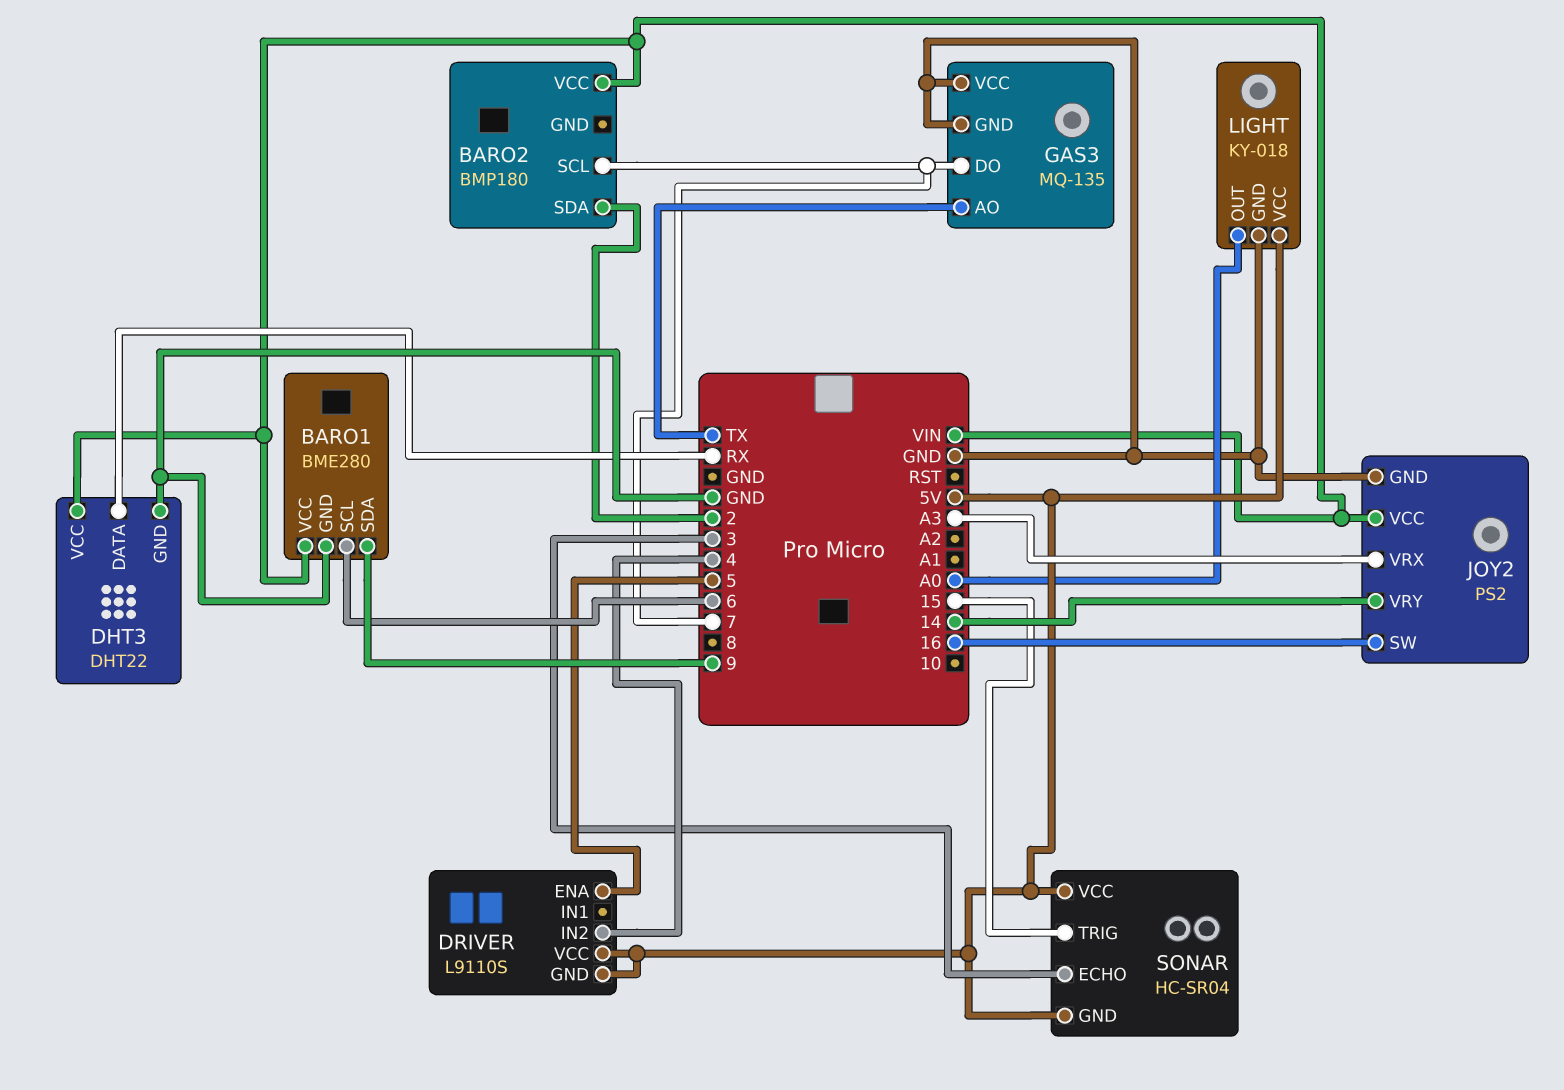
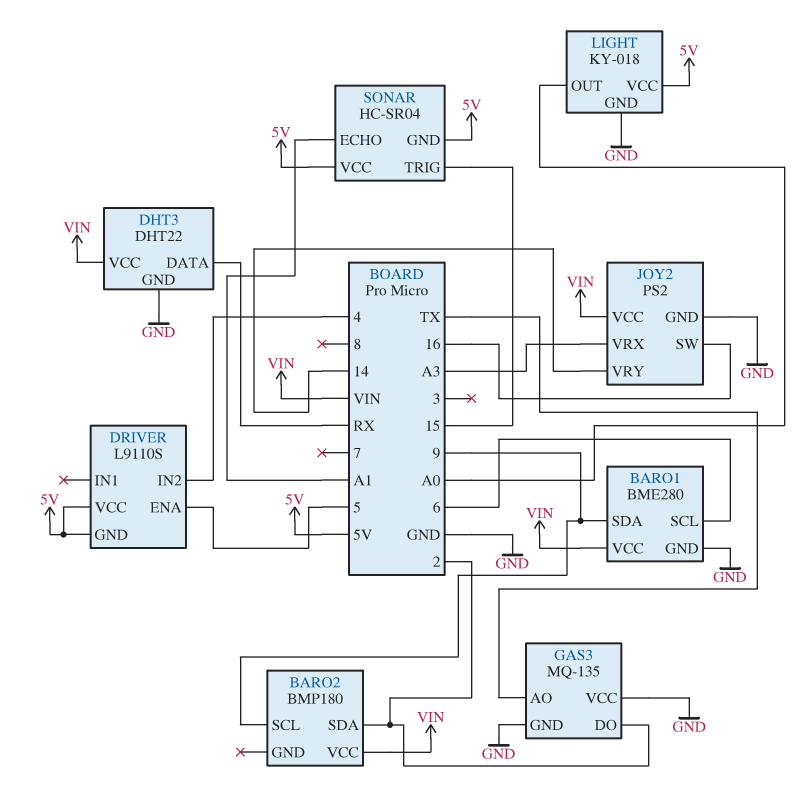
BARO2 pin SCL: 7 -> 9
GAS3 pin DO: 7 -> 2
SONAR pin ECHO: 3 -> A1

